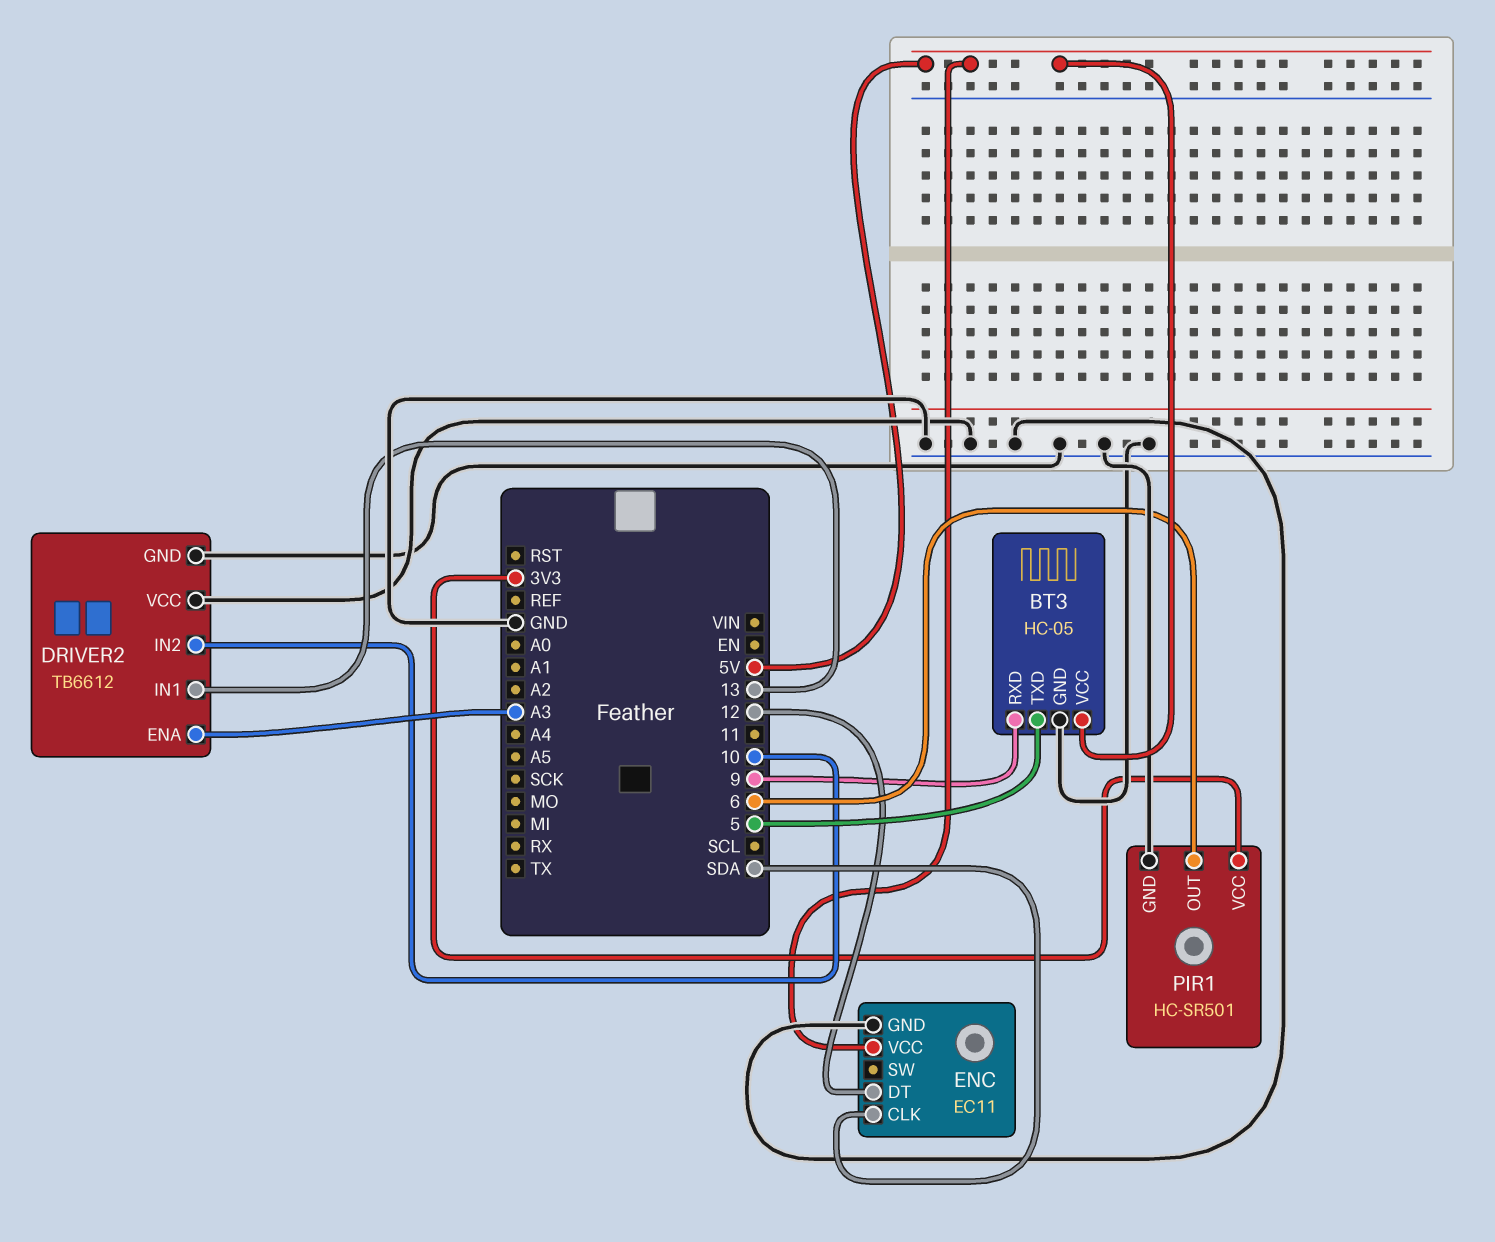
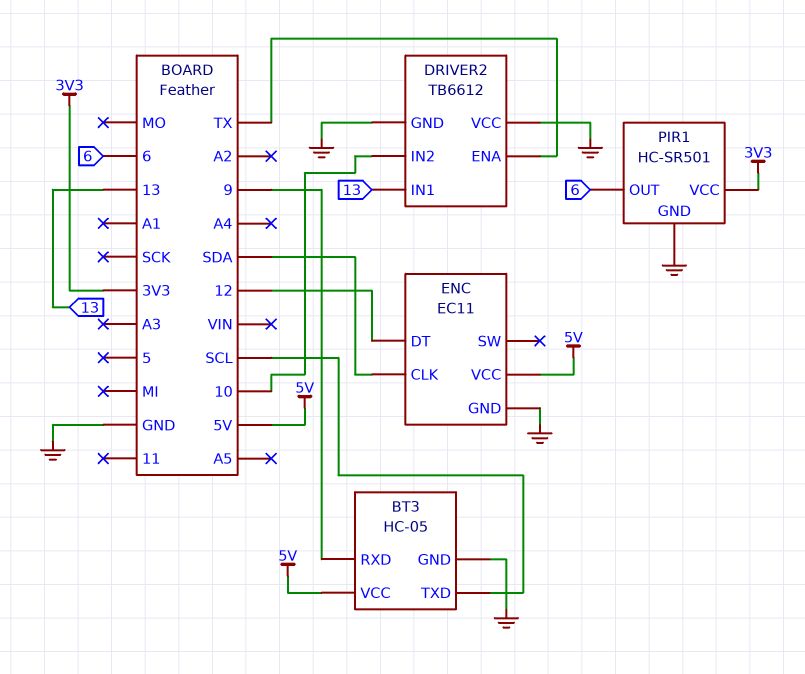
BT3 pin TXD: 5 -> SCL
DRIVER2 pin ENA: A3 -> TX

